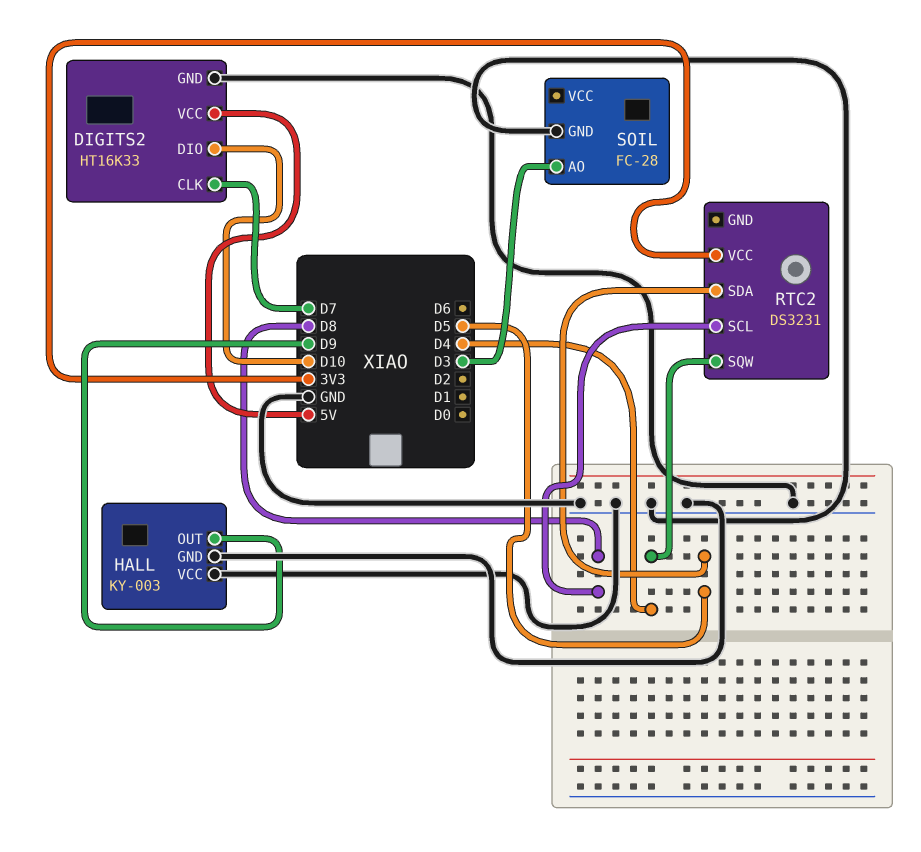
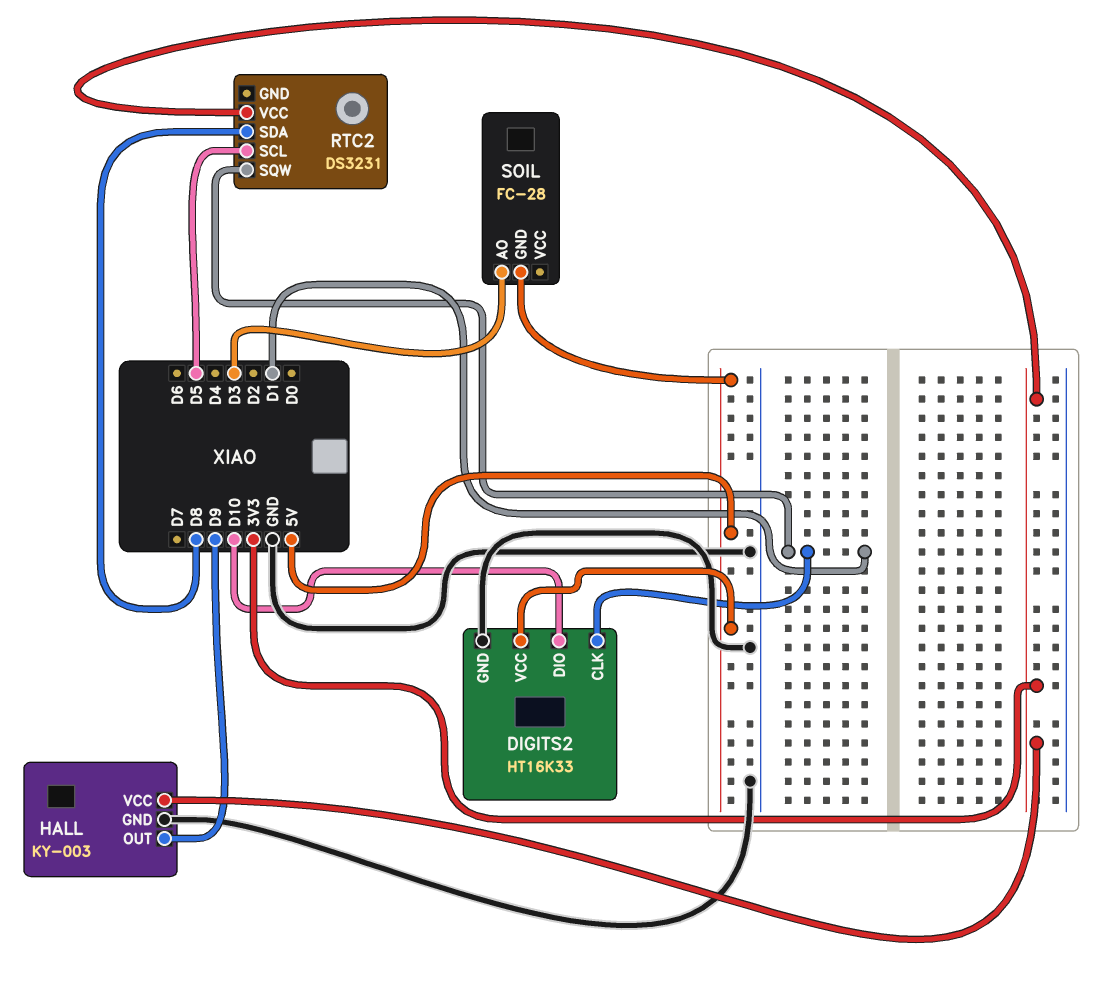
DIGITS2 pin CLK: D7 -> D1
HALL pin VCC: GND -> 3V3
RTC2 pin SCL: D8 -> D5
RTC2 pin SDA: D5 -> D8
RTC2 pin SQW: D4 -> D1
SOIL pin GND: GND -> 5V

